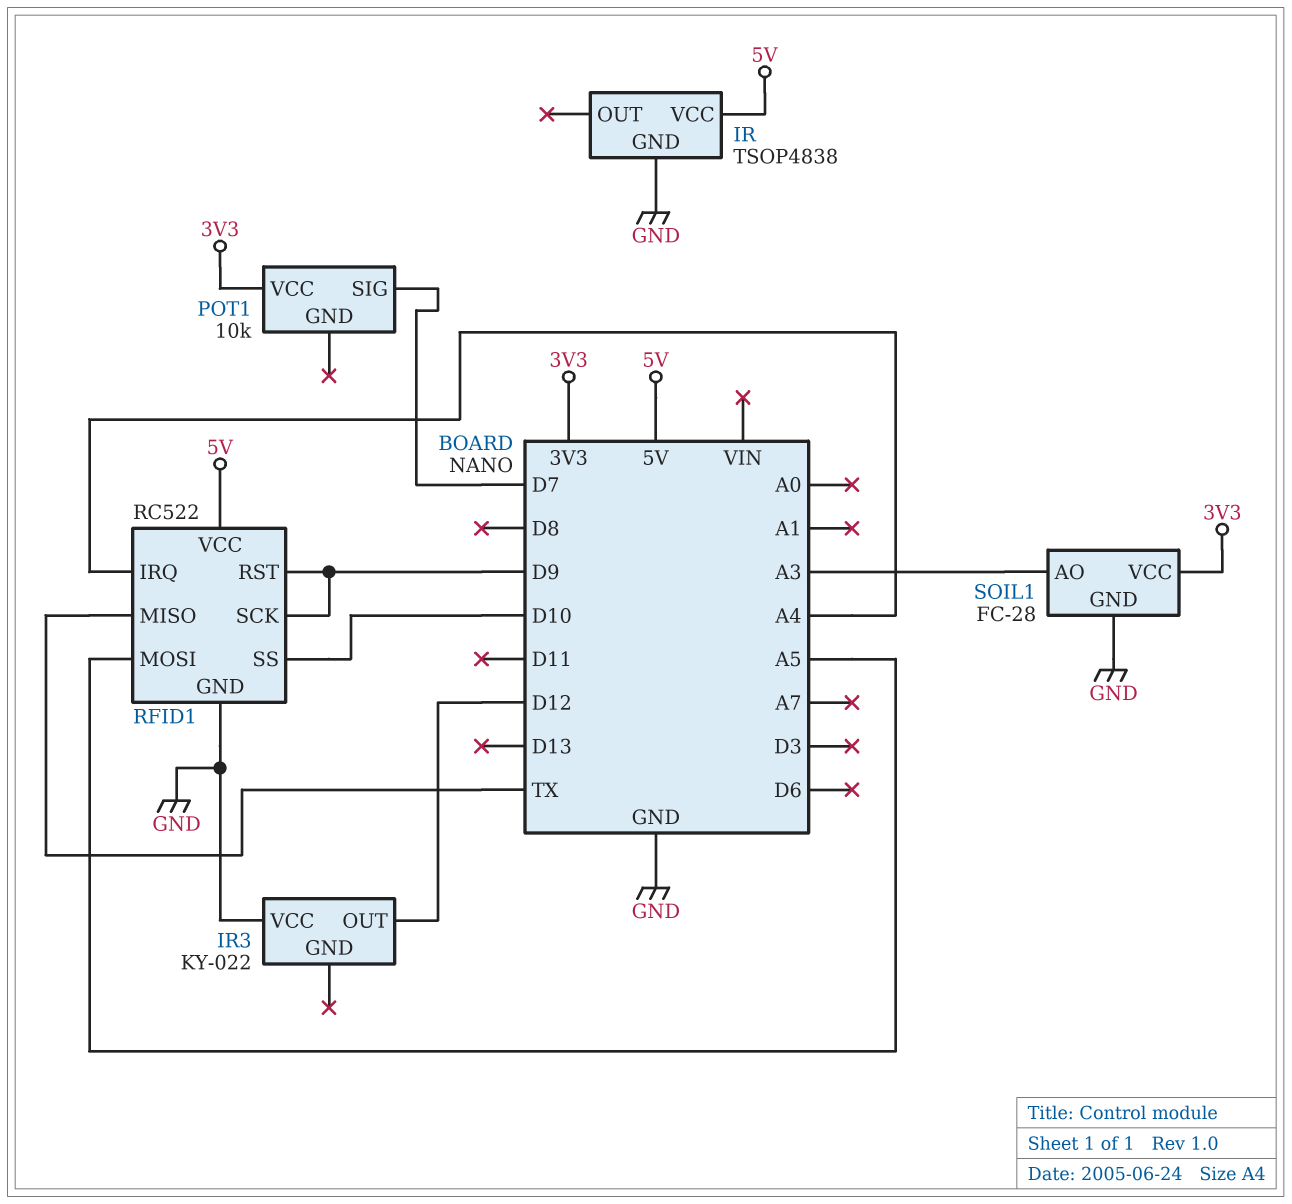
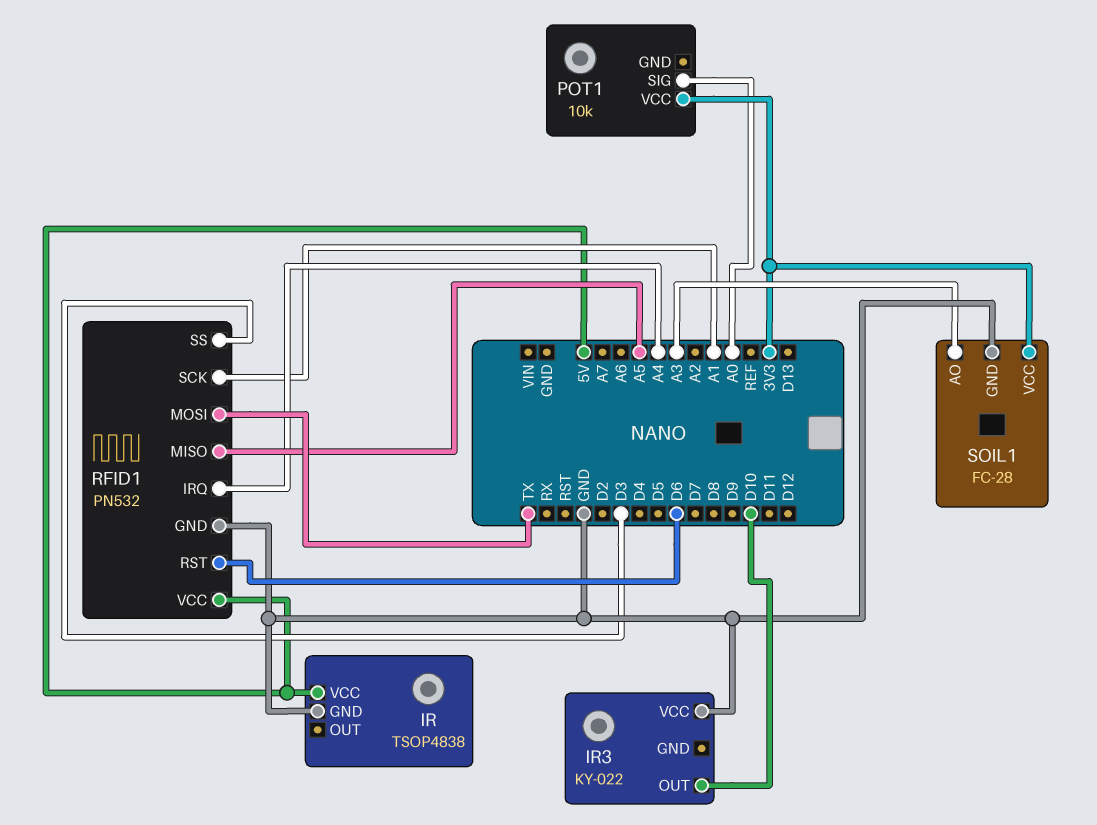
IR3 pin OUT: D12 -> D10
POT1 pin SIG: D7 -> A0
RFID1: RC522 -> PN532
RFID1 pin MISO: TX -> A5
RFID1 pin MOSI: A5 -> TX
RFID1 pin RST: D9 -> D6
RFID1 pin SCK: D9 -> A1
RFID1 pin SS: D10 -> D3

